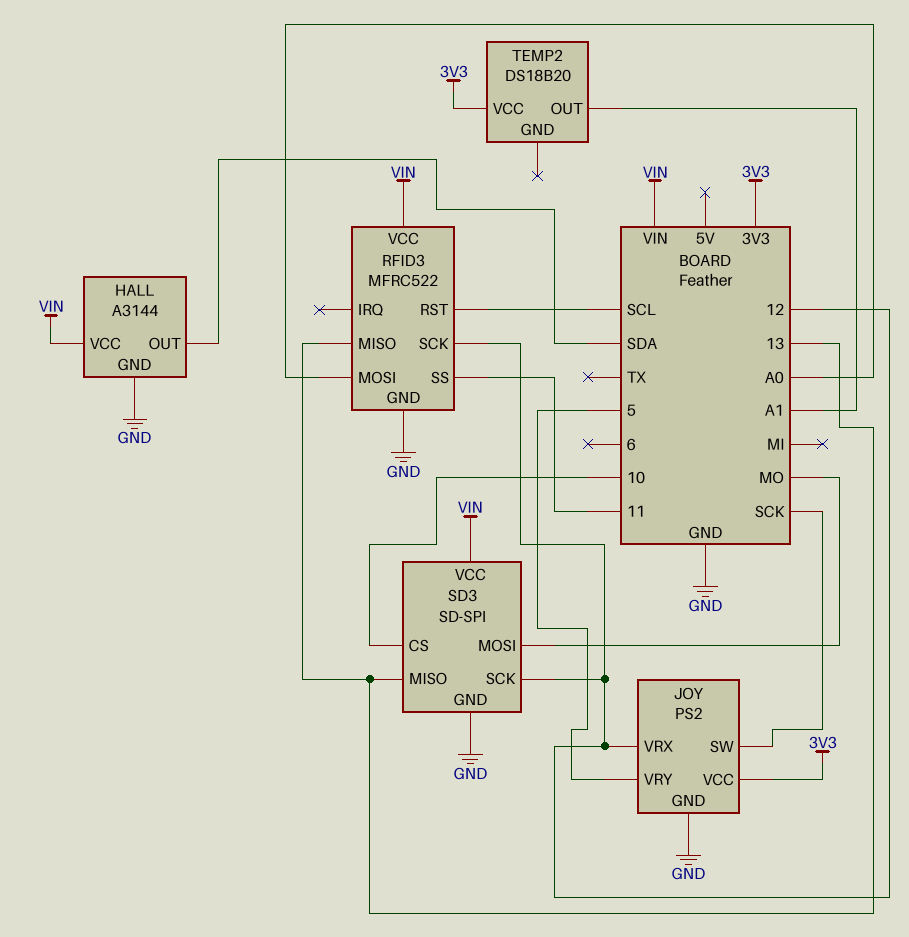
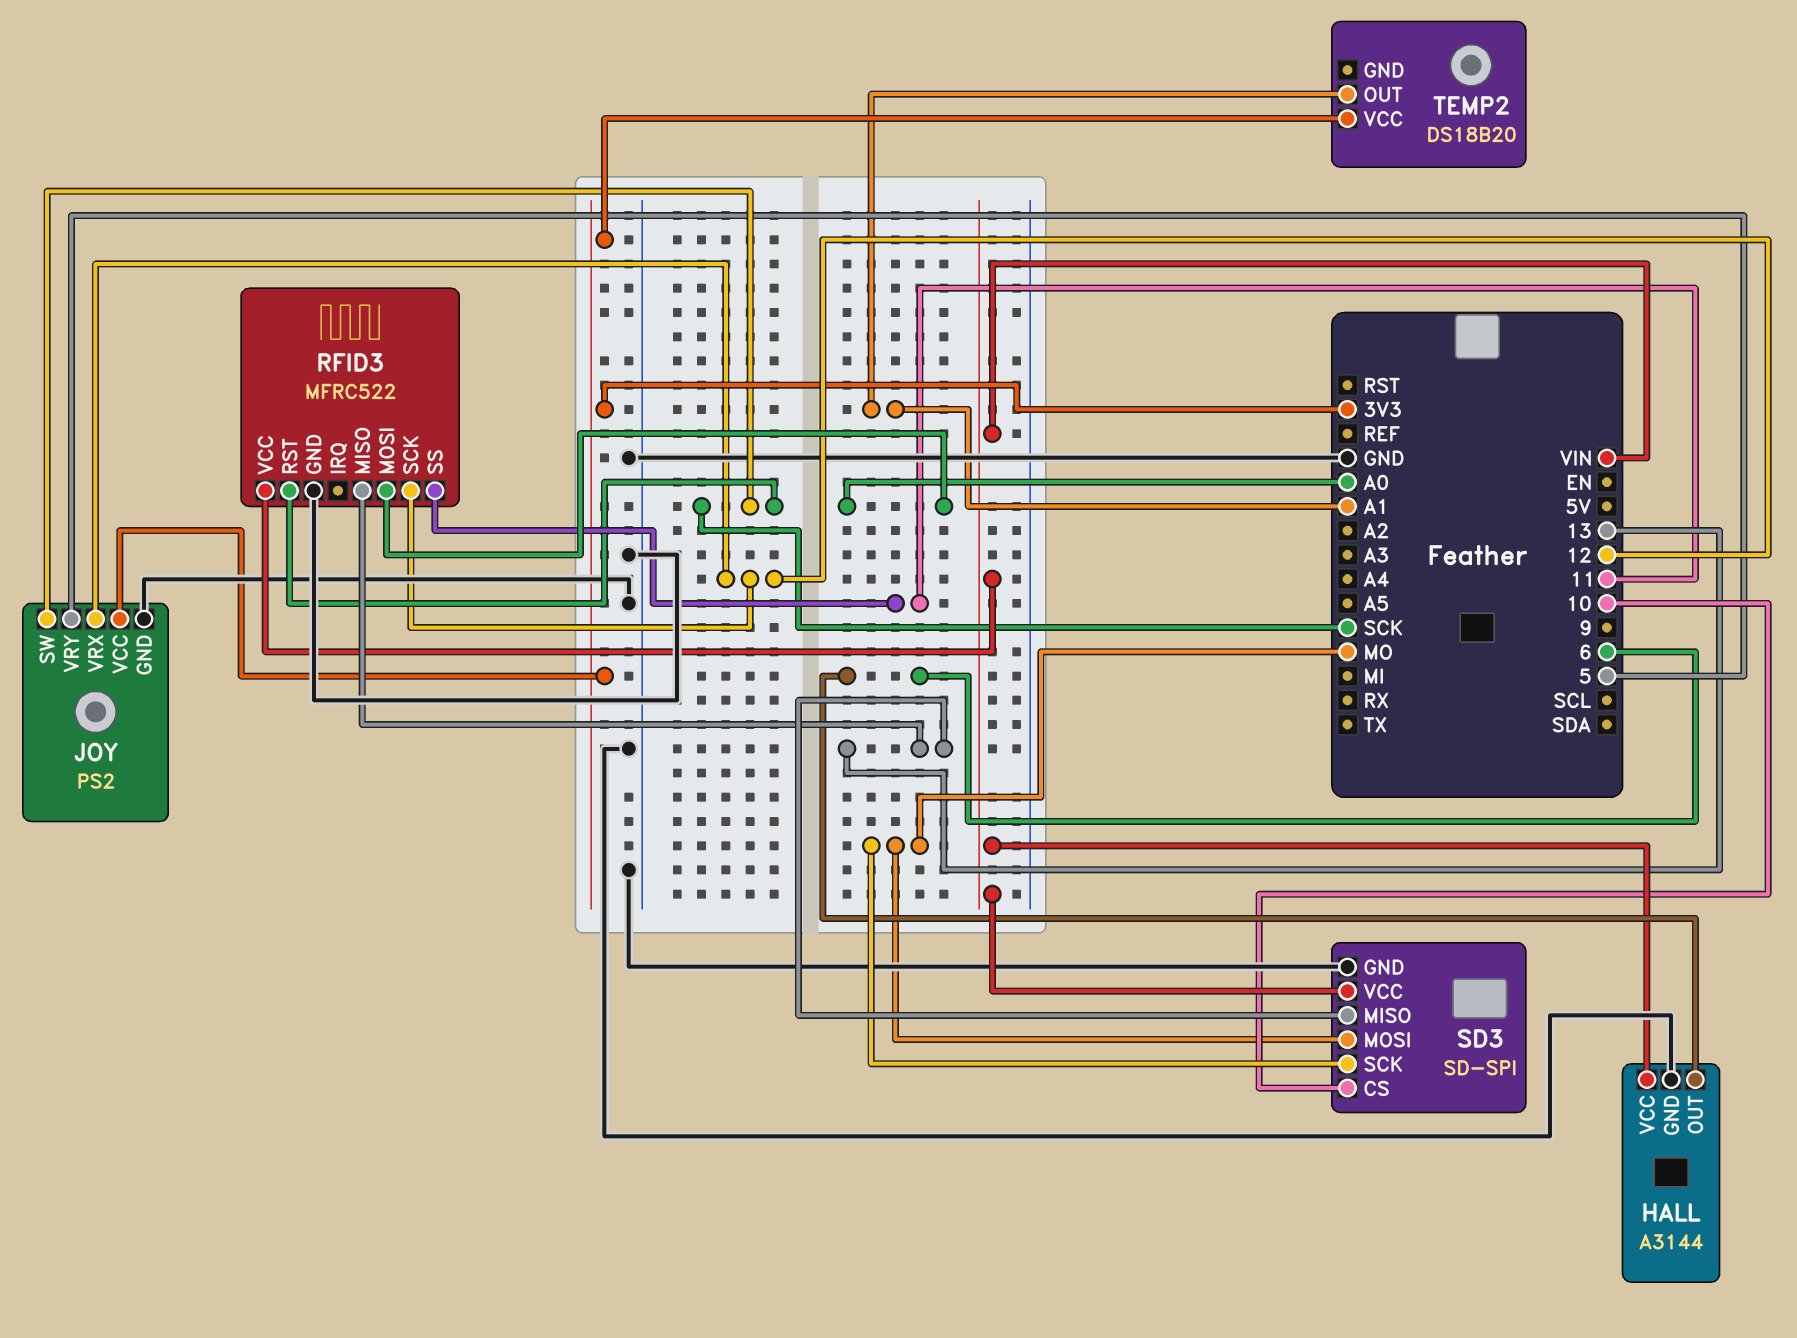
HALL pin OUT: SDA -> 6
RFID3 pin RST: SCL -> SCK
SD3 pin SCK: 12 -> MO

